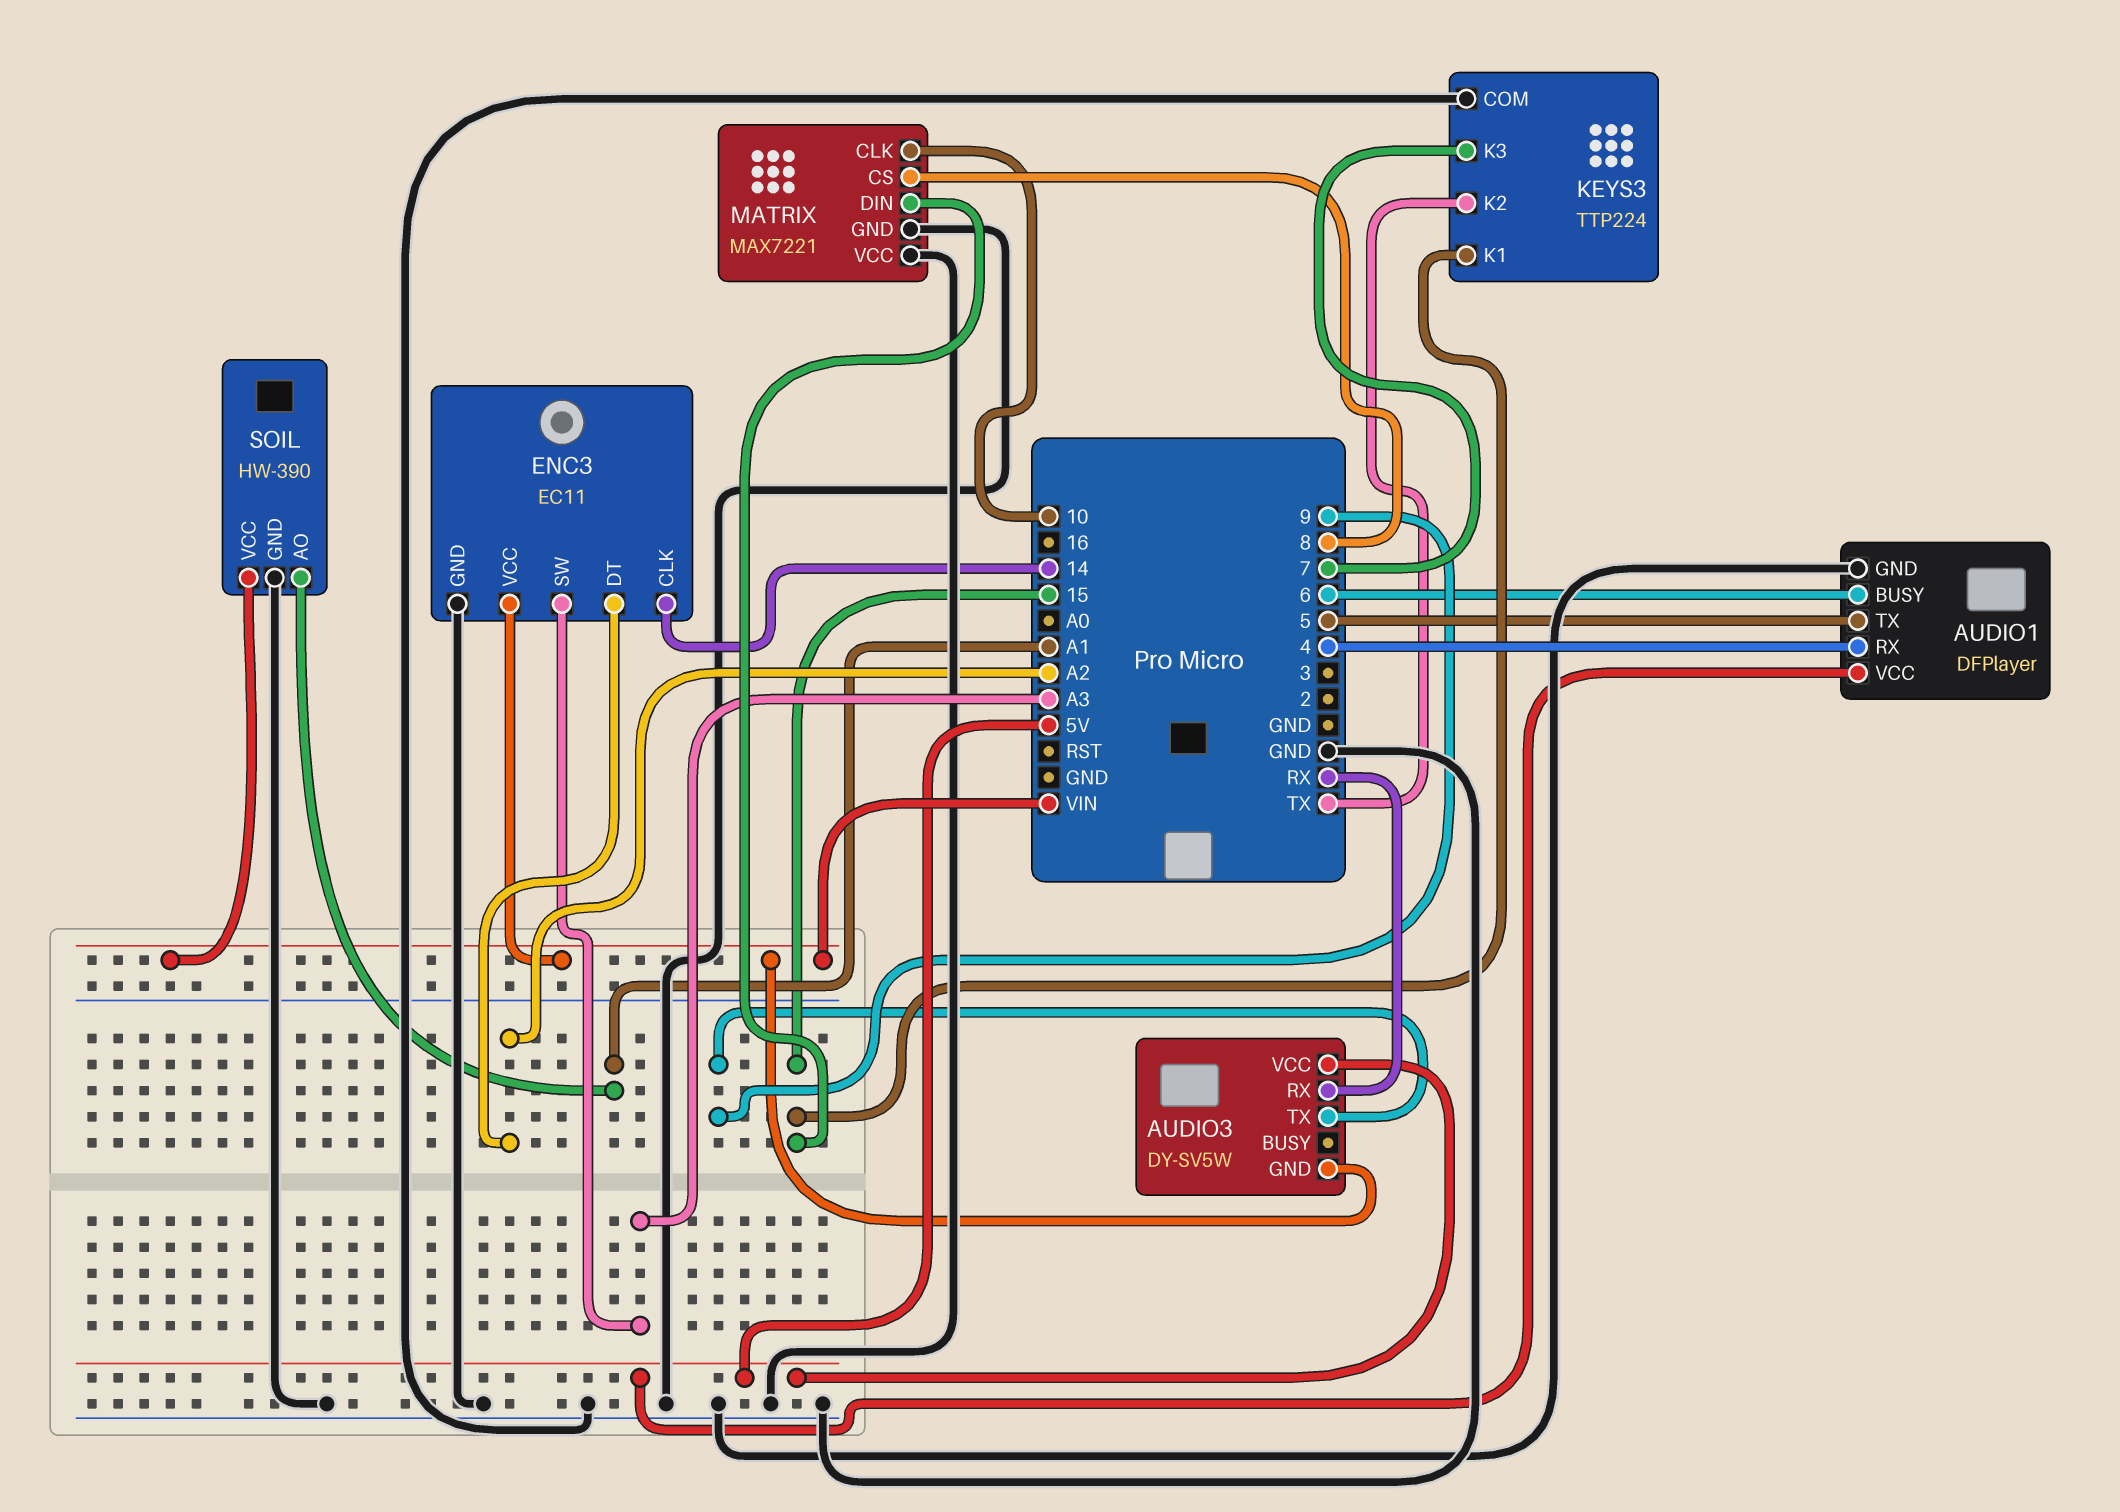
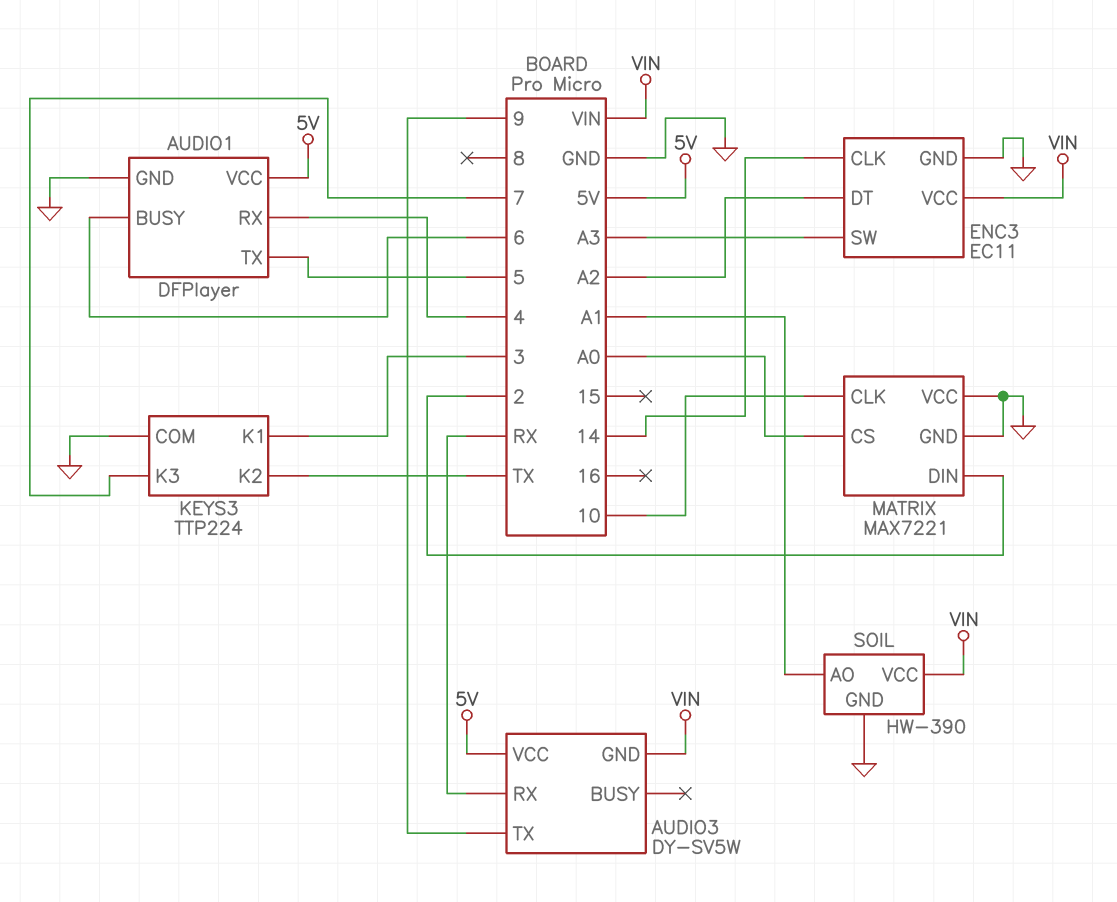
KEYS3 pin K1: 15 -> 3
MATRIX pin CS: 8 -> A0
MATRIX pin DIN: 15 -> 2

